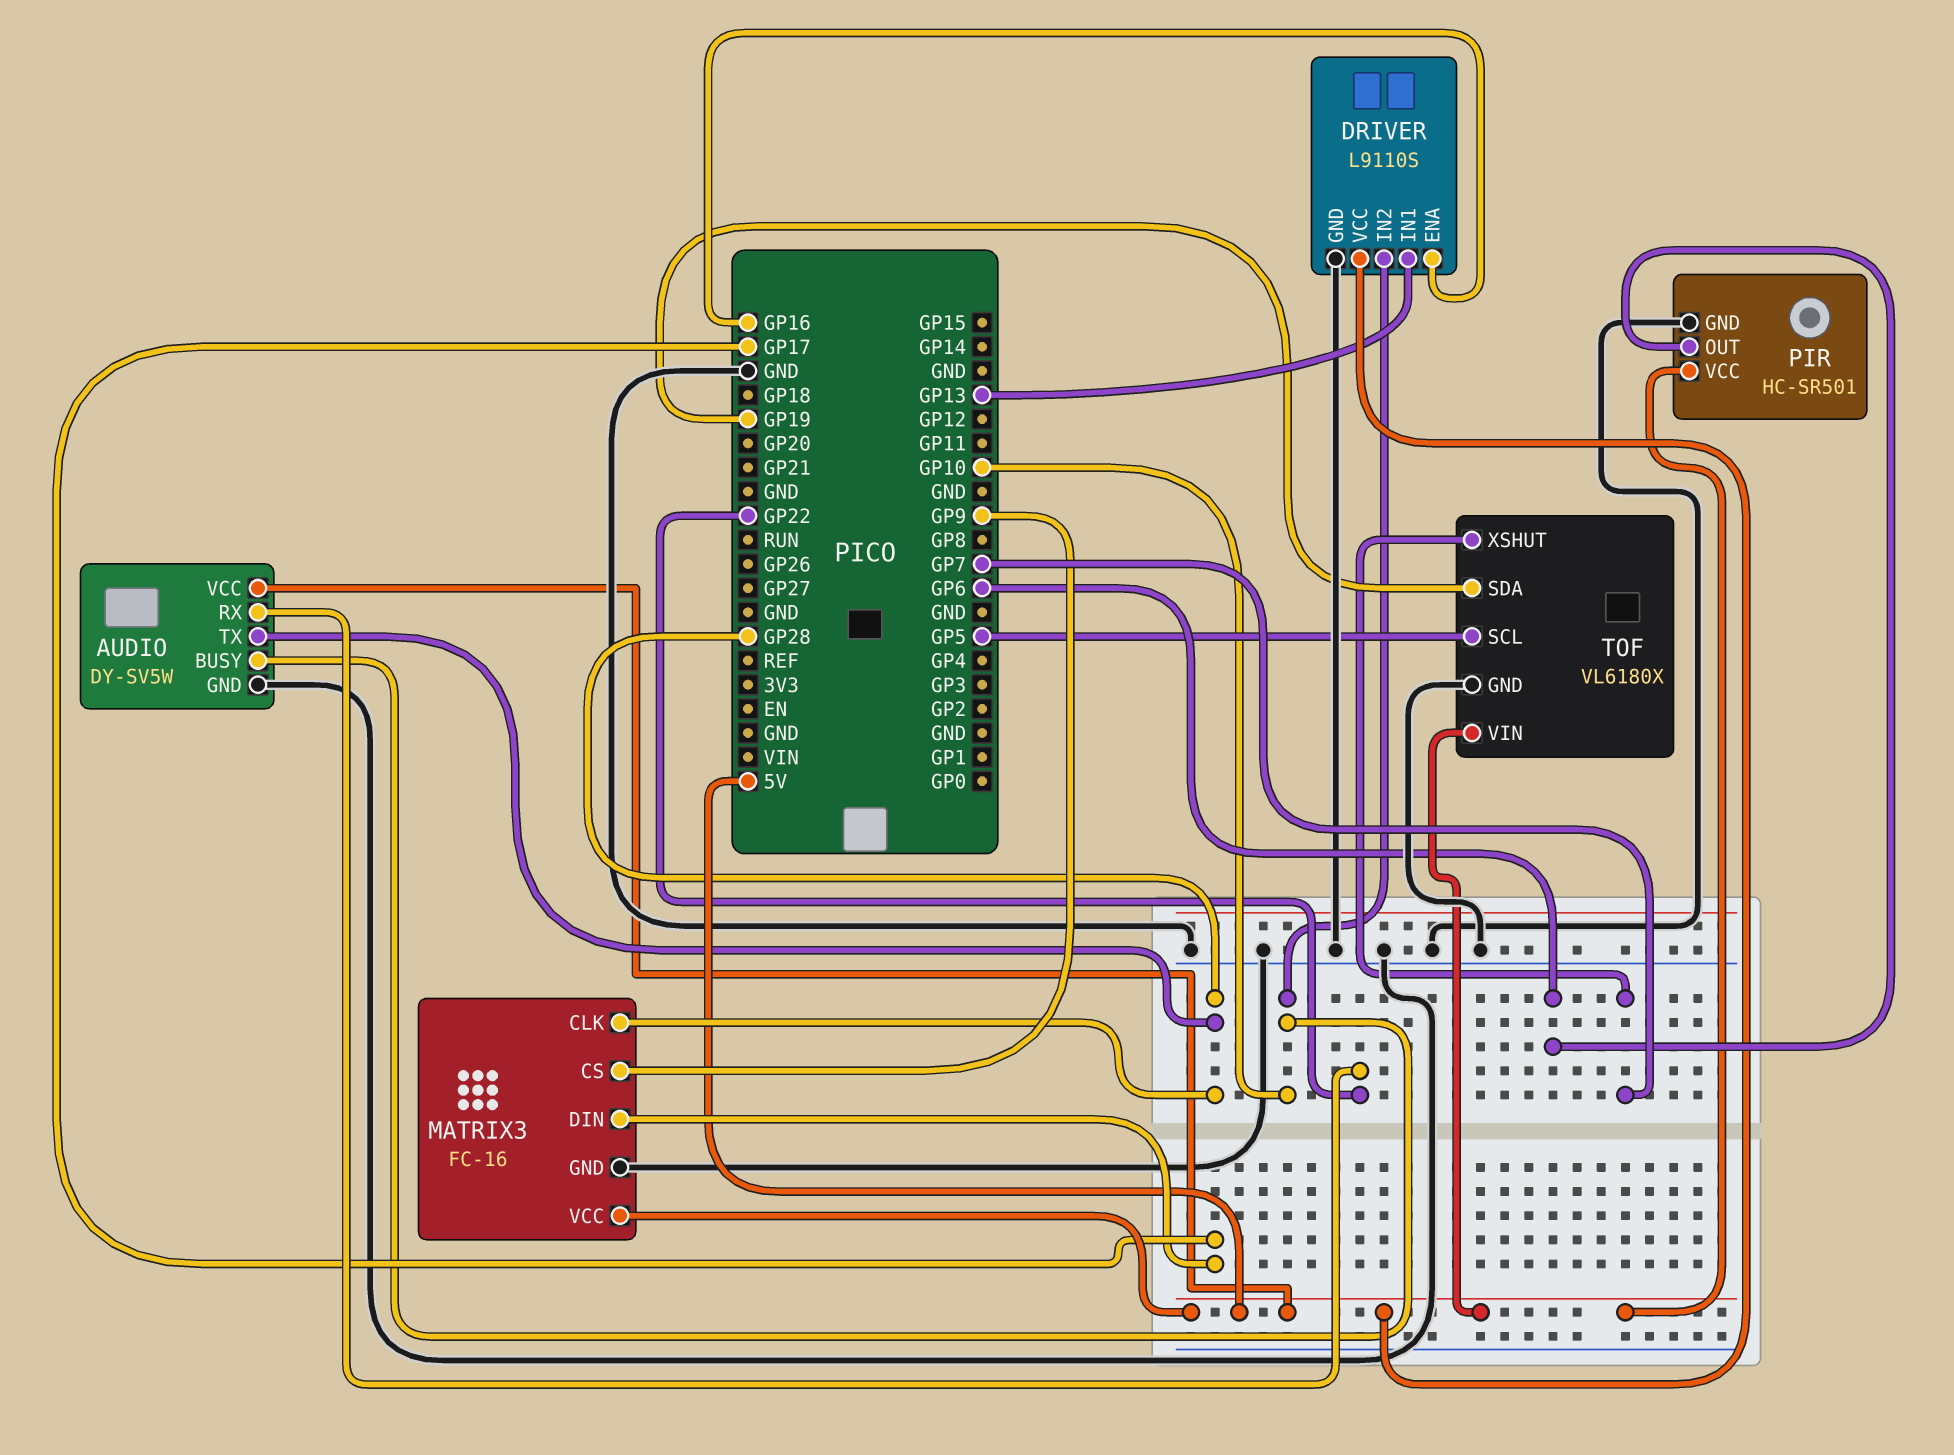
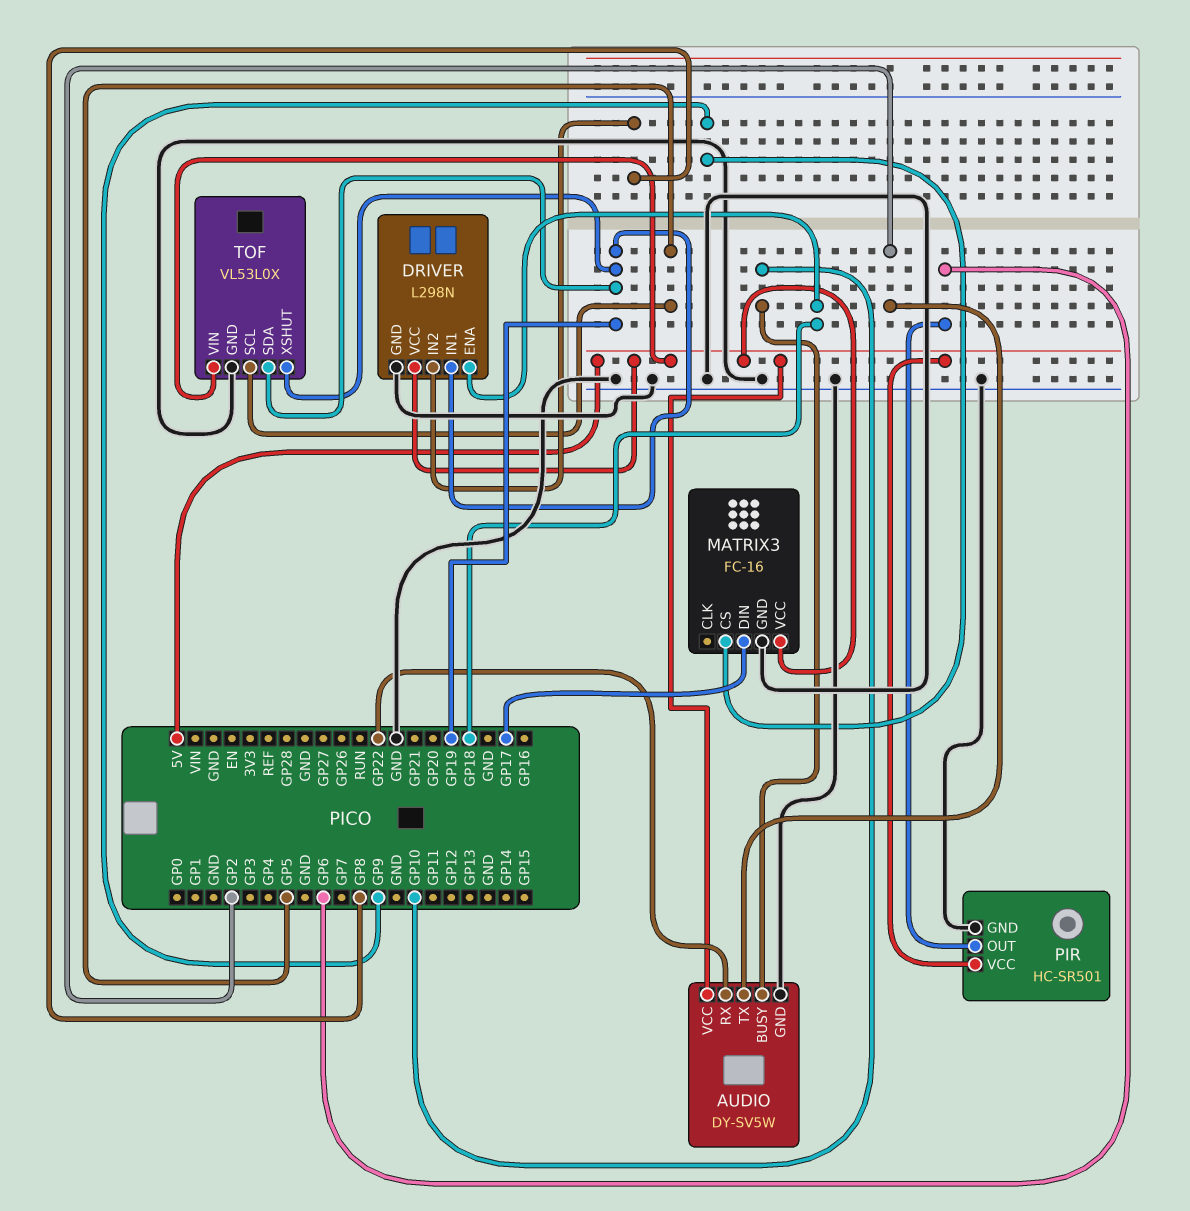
AUDIO pin TX: GP28 -> GP2
DRIVER: L9110S -> L298N
DRIVER pin ENA: GP16 -> GP18
DRIVER pin IN1: GP13 -> GP19
DRIVER pin IN2: GP10 -> GP8
MATRIX3 pin CLK: GP28 -> none
TOF: VL6180X -> VL53L0X
TOF pin XSHUT: GP7 -> GP19

